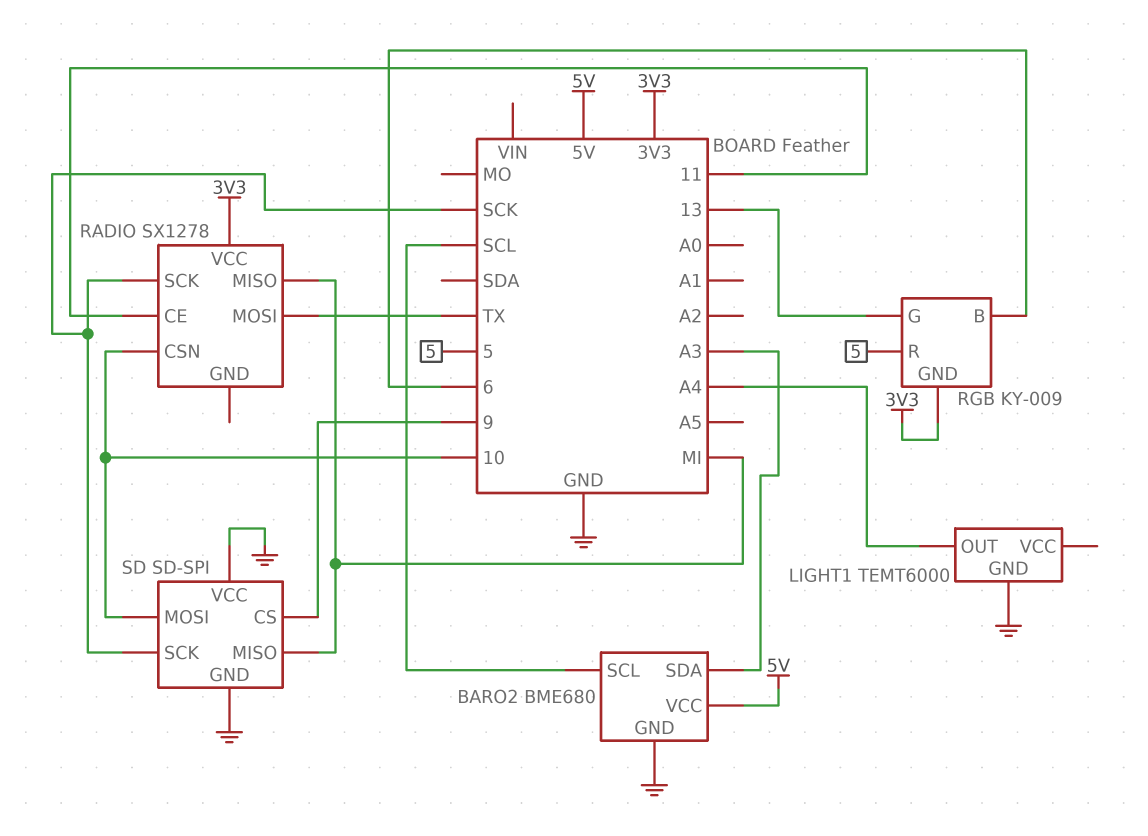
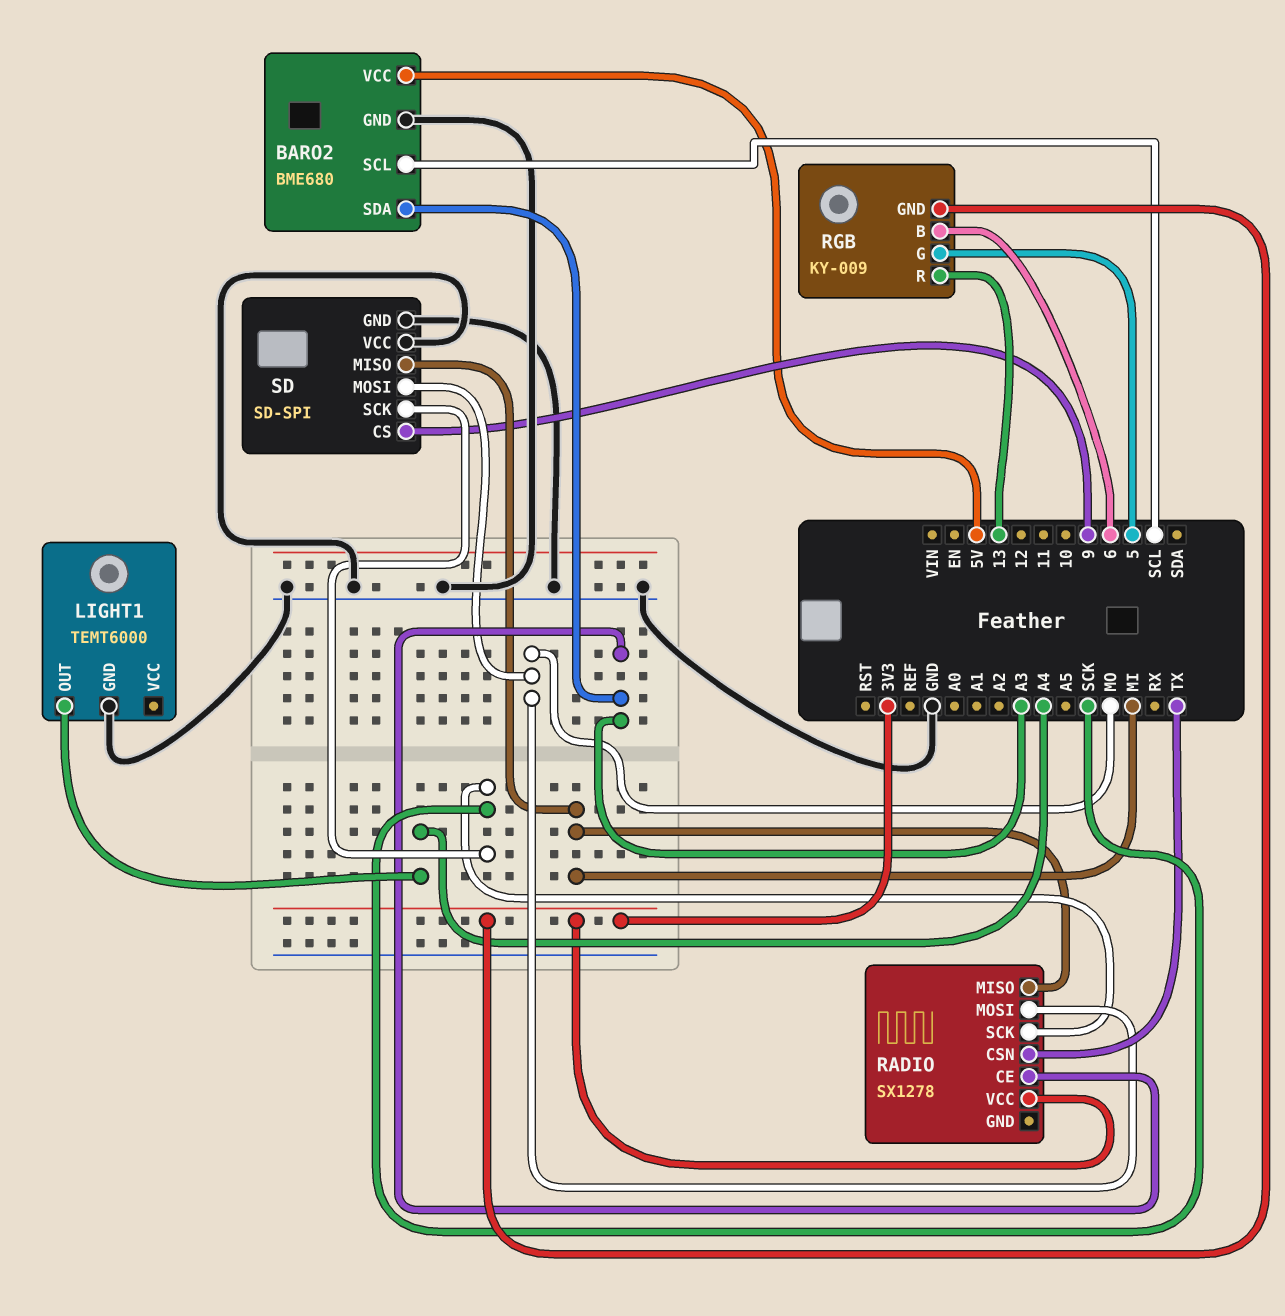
RADIO pin CE: 11 -> A3
RADIO pin CSN: 10 -> TX
RADIO pin MOSI: TX -> MO
RGB pin G: 13 -> 5
RGB pin R: 5 -> 13
SD pin MOSI: 10 -> MO

